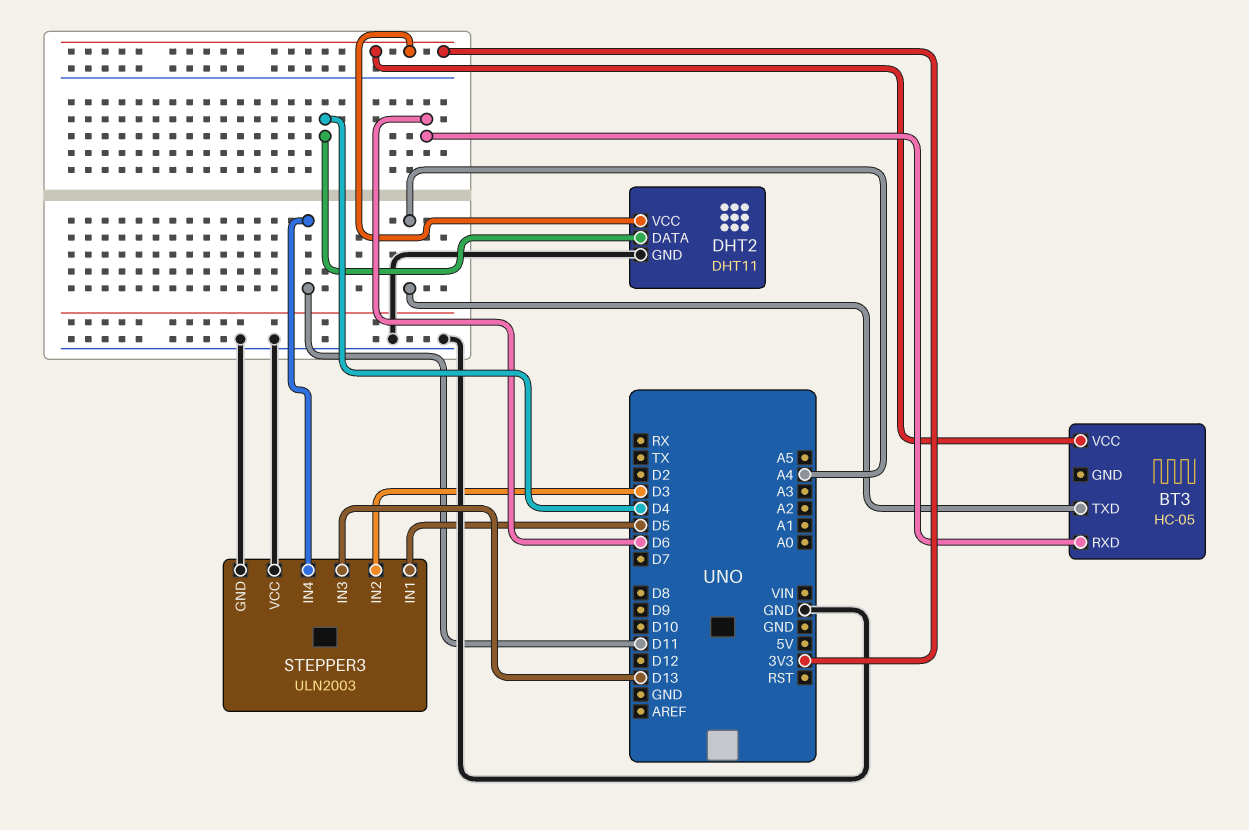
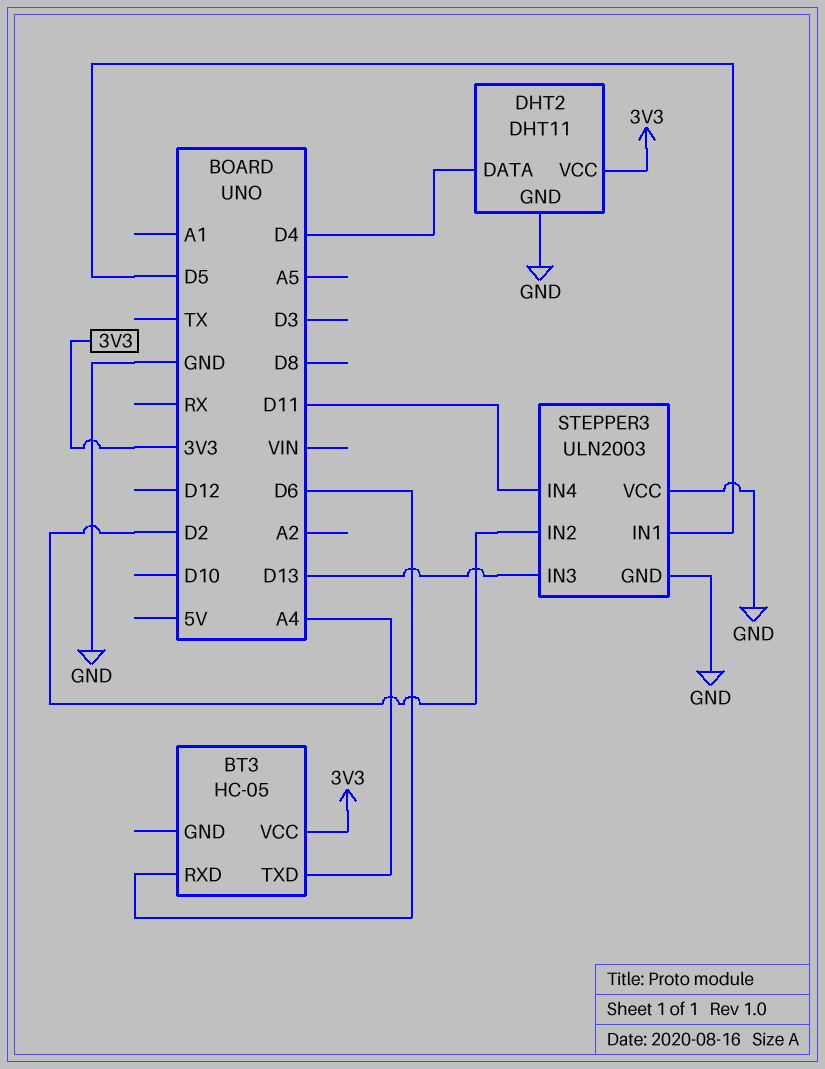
STEPPER3 pin IN2: D3 -> D2

